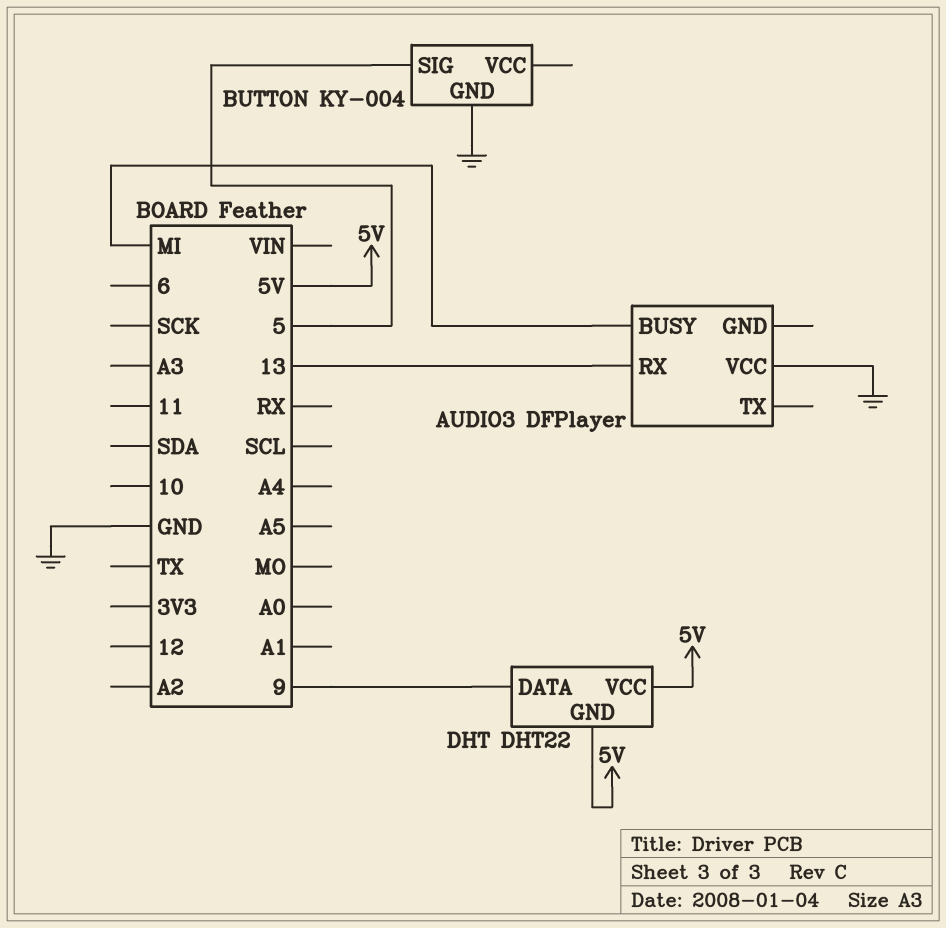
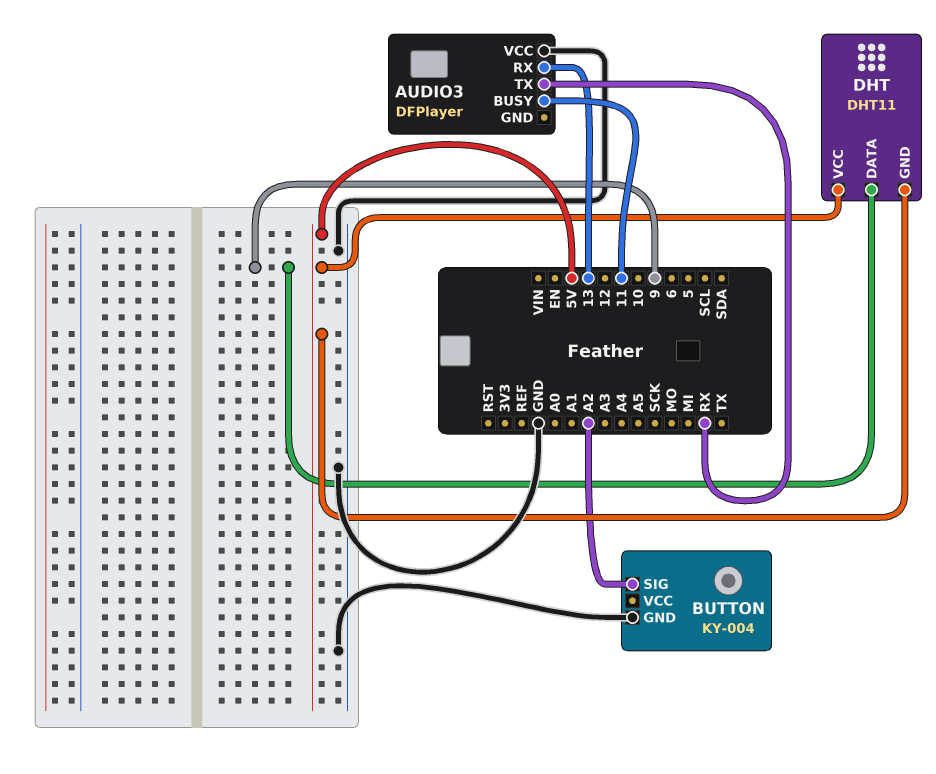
AUDIO3 pin BUSY: MI -> 11
AUDIO3 pin TX: none -> RX
BUTTON pin SIG: 5 -> A2
DHT: DHT22 -> DHT11

